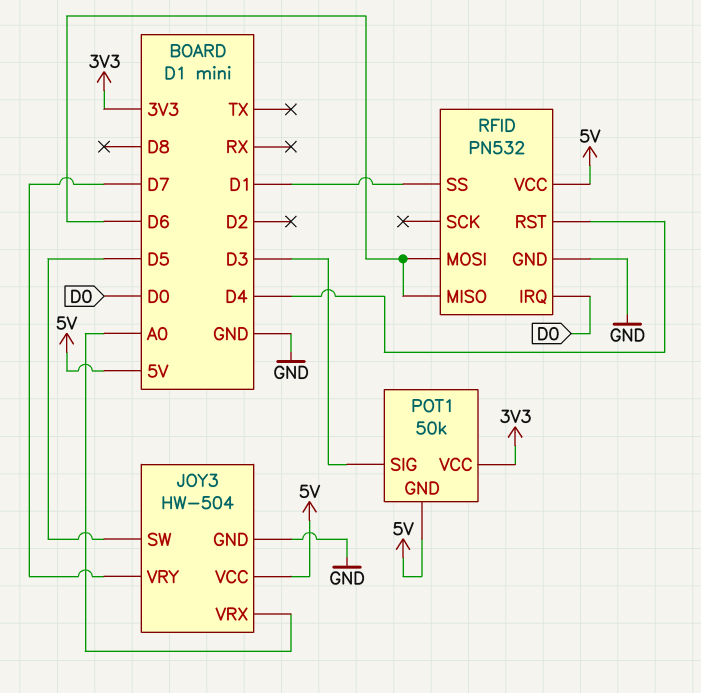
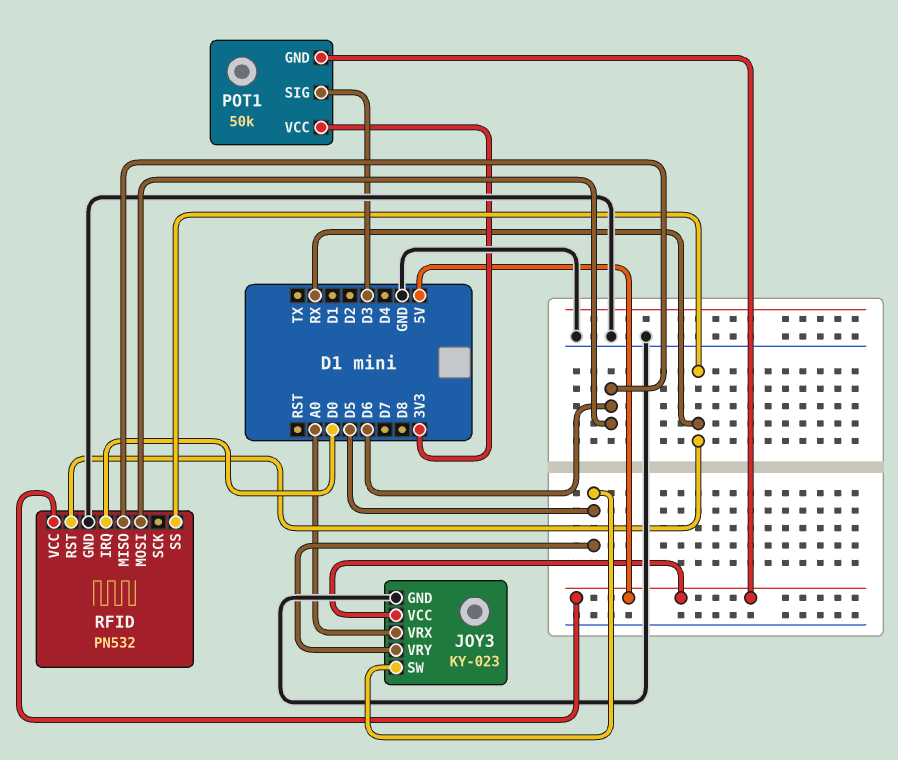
JOY3: HW-504 -> KY-023
JOY3 pin VRY: D7 -> D5
RFID pin RST: D4 -> RX
RFID pin SS: D1 -> RX

